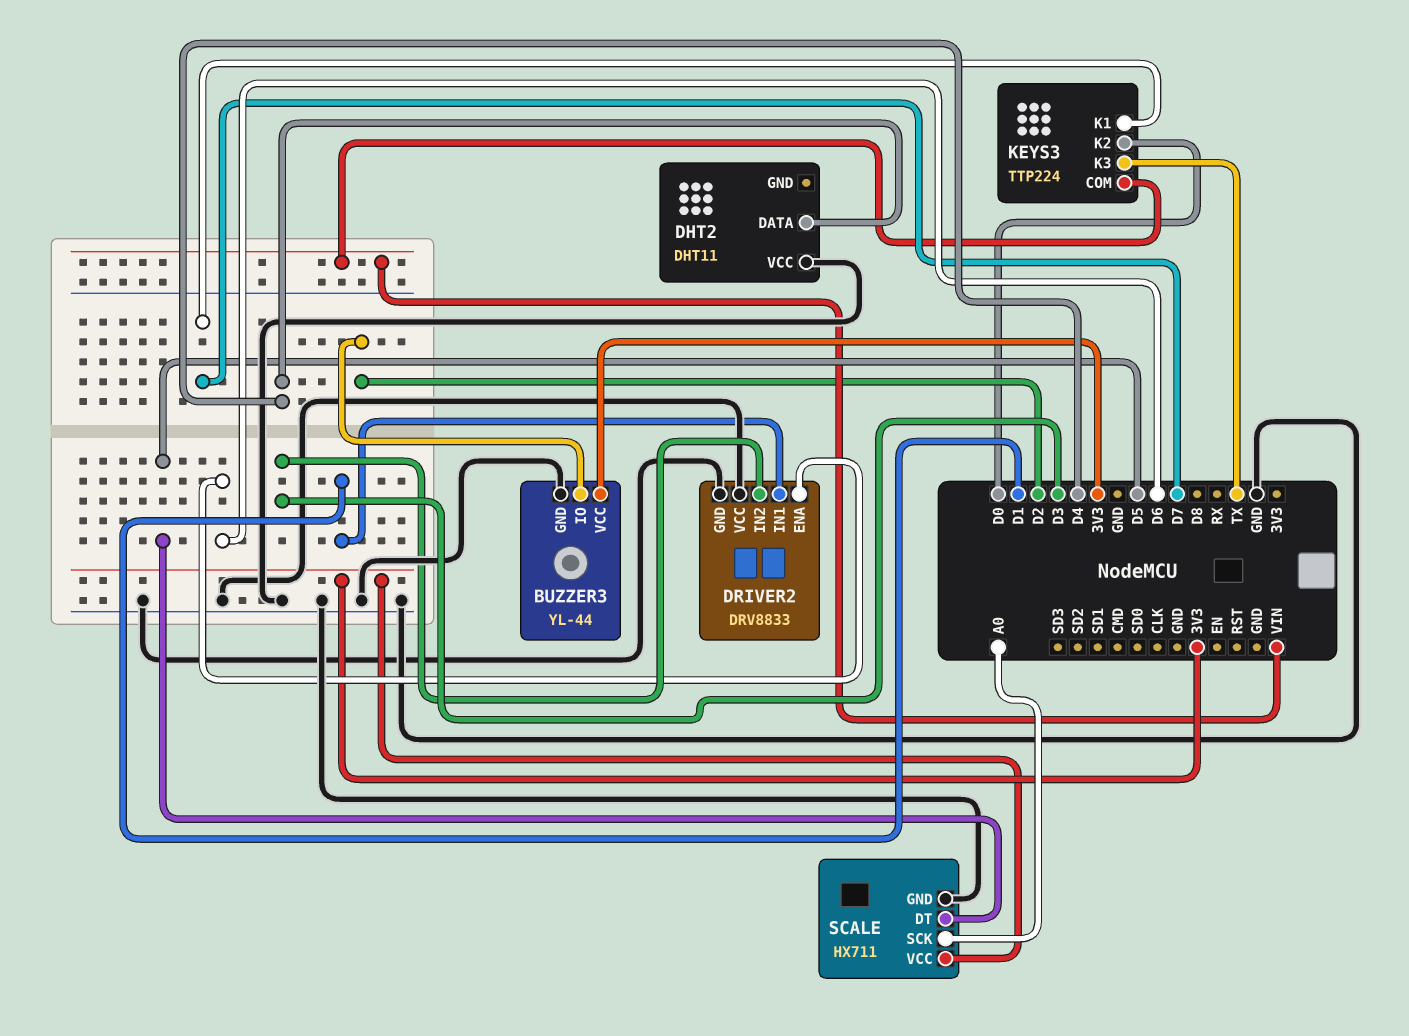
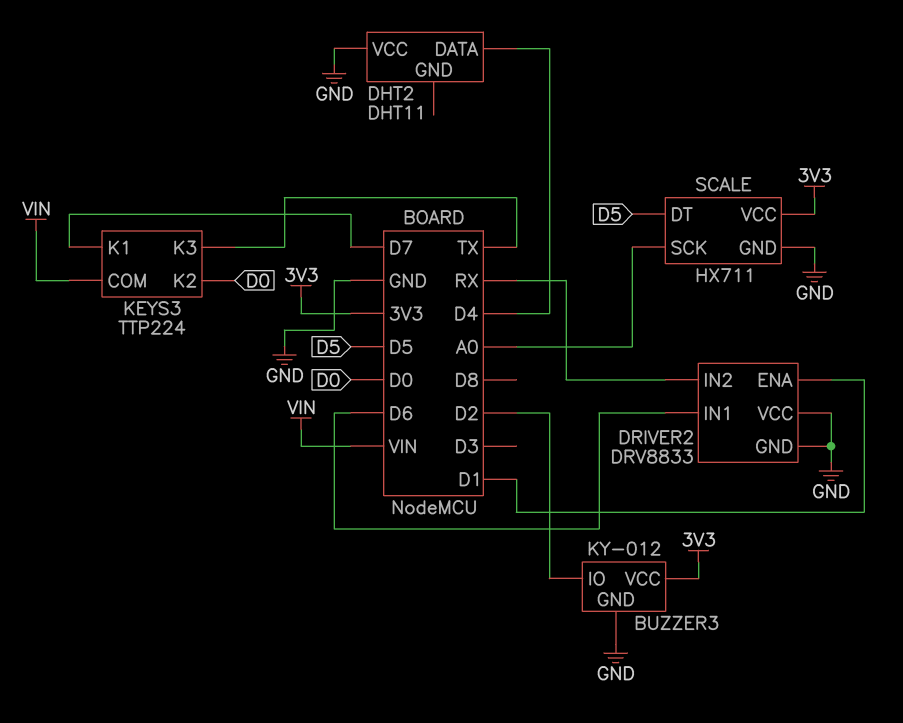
BUZZER3: YL-44 -> KY-012
DRIVER2 pin ENA: D6 -> D1
DRIVER2 pin IN1: D1 -> D6
DRIVER2 pin IN2: D3 -> RX

